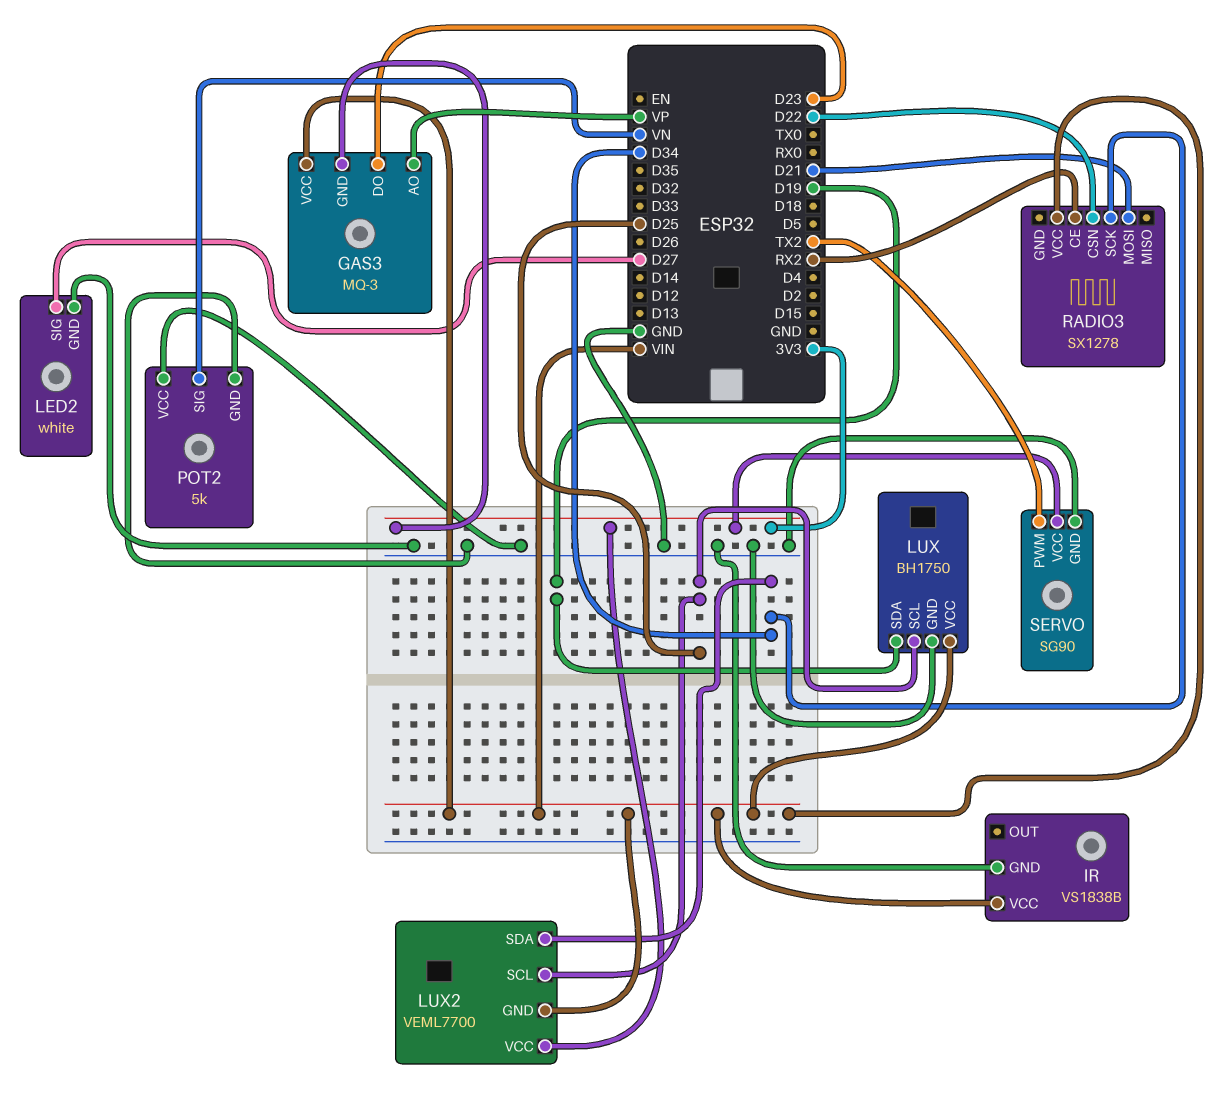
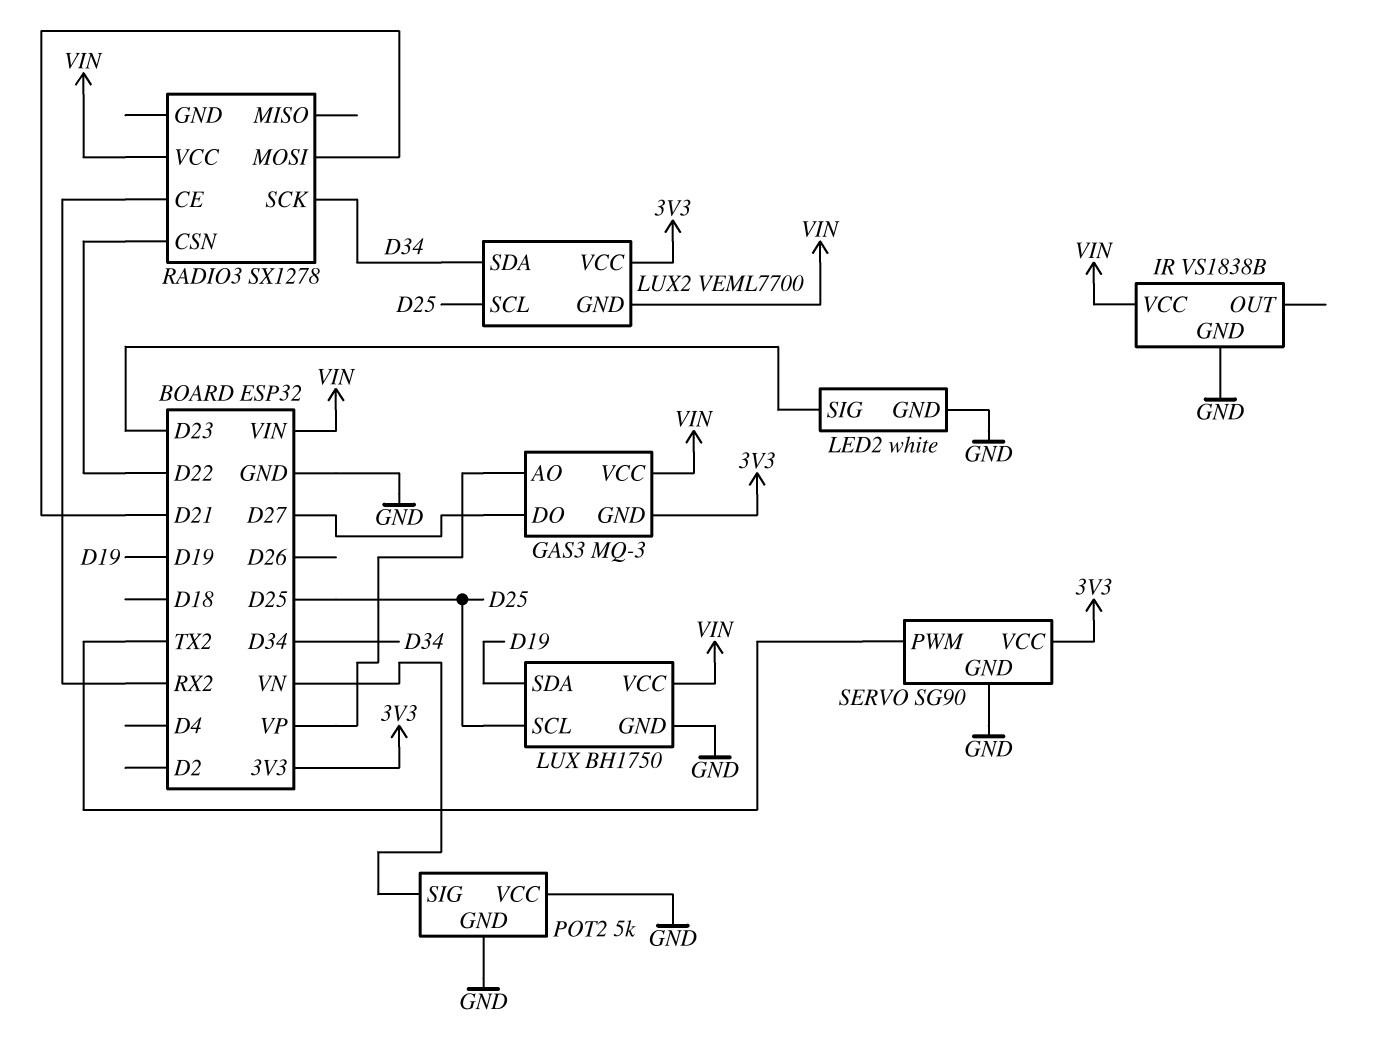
GAS3 pin DO: D23 -> D27
LED2 pin SIG: D27 -> D23

